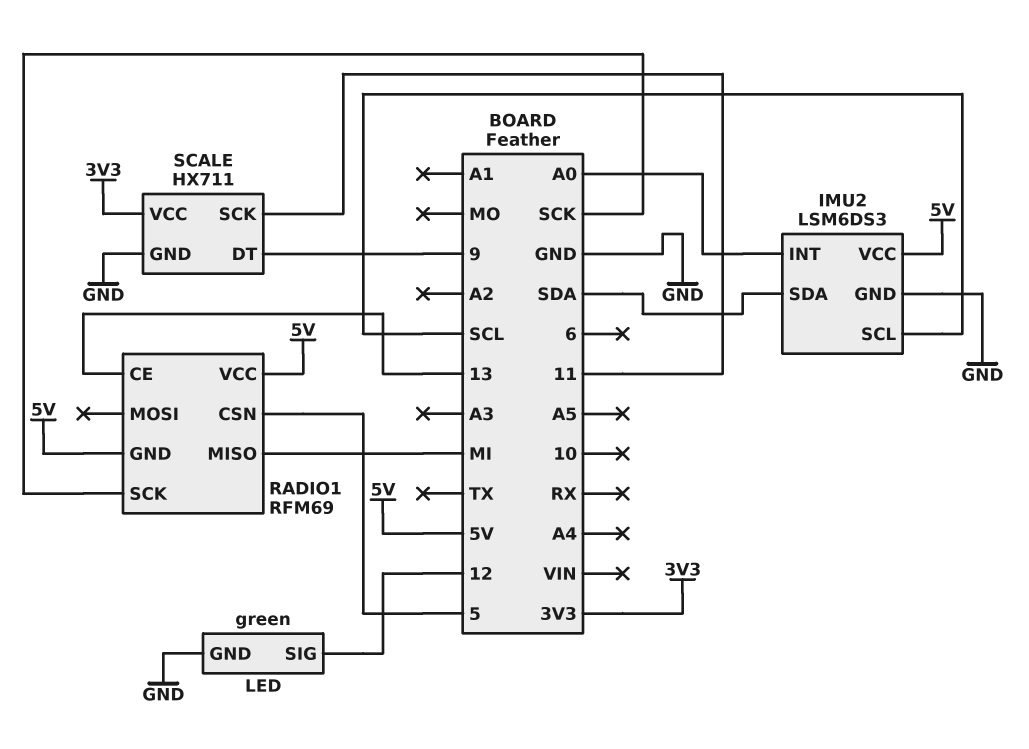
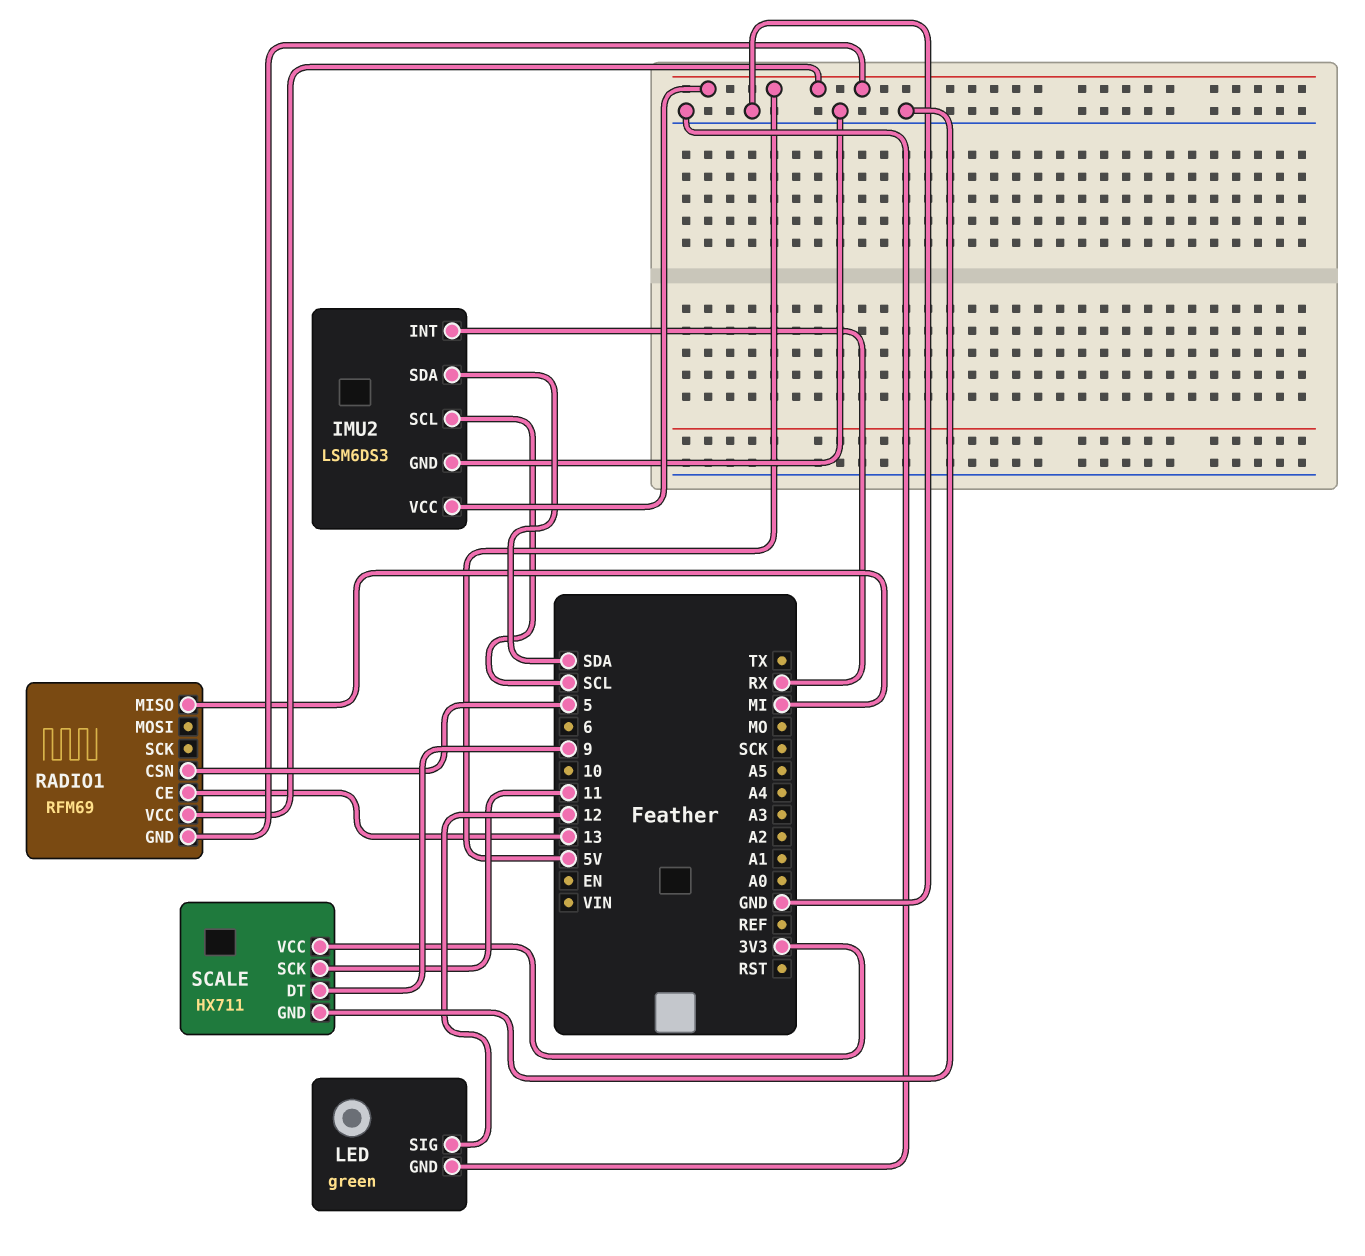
IMU2 pin INT: A0 -> RX
RADIO1 pin SCK: SCK -> none

